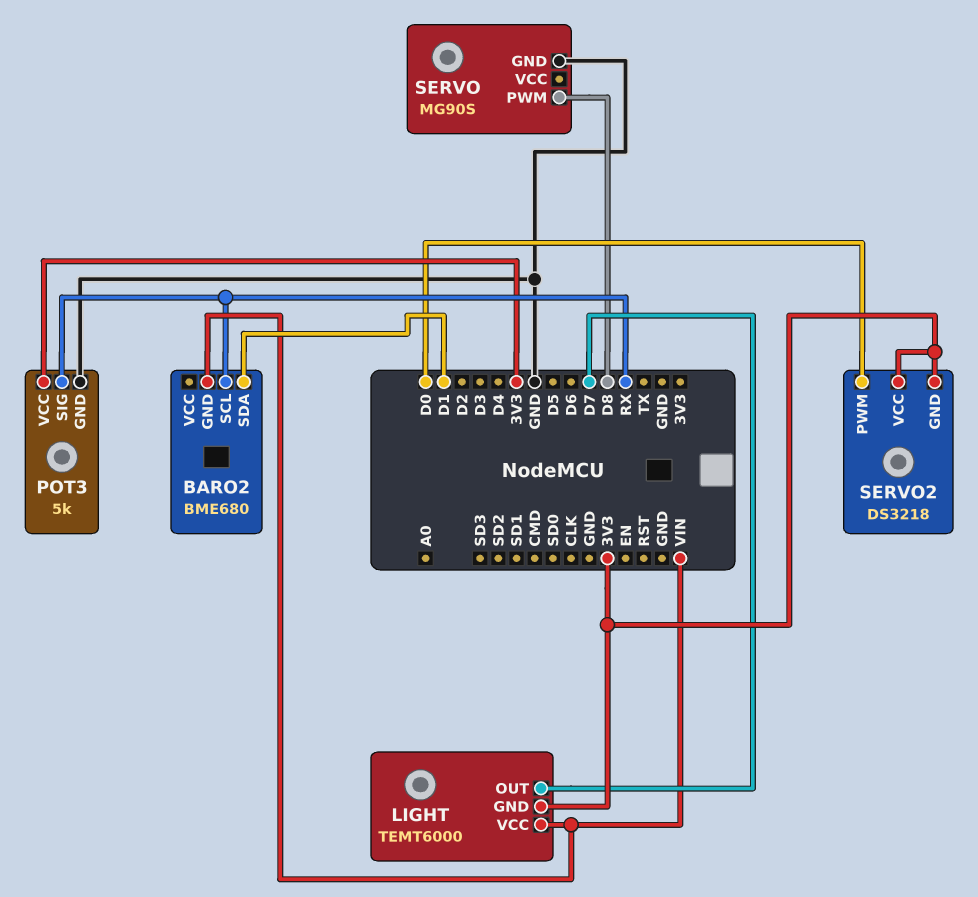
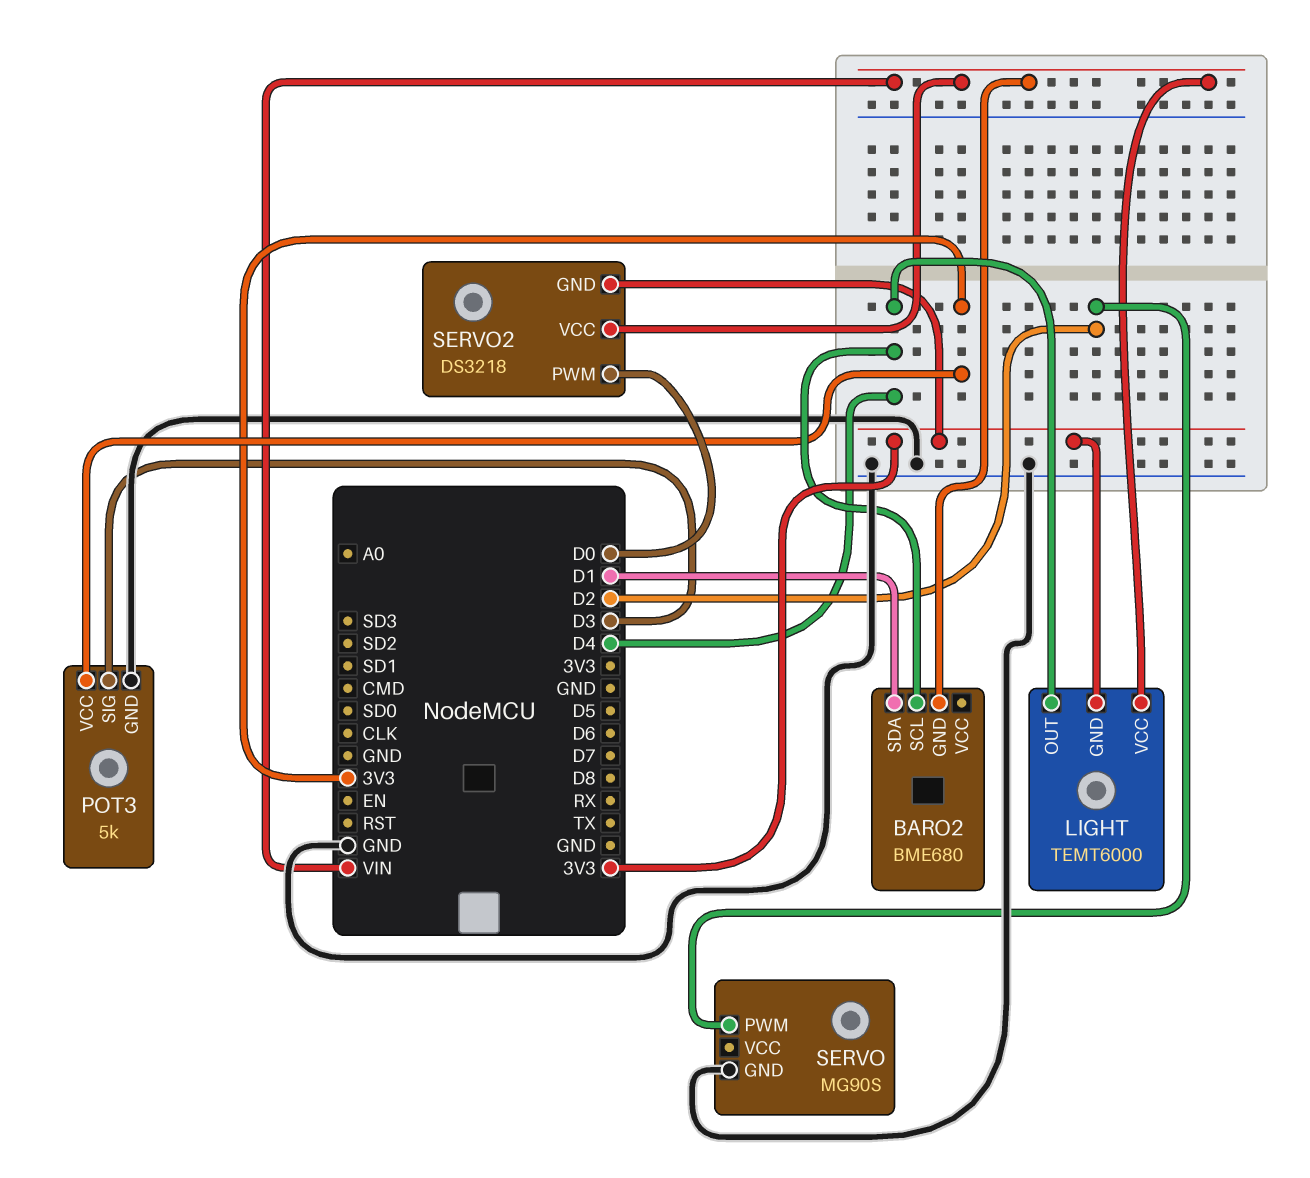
BARO2 pin SCL: RX -> D4
LIGHT pin OUT: D7 -> D4
POT3 pin SIG: RX -> D3
SERVO pin PWM: D8 -> D2
SERVO2 pin VCC: 3V3 -> VIN

